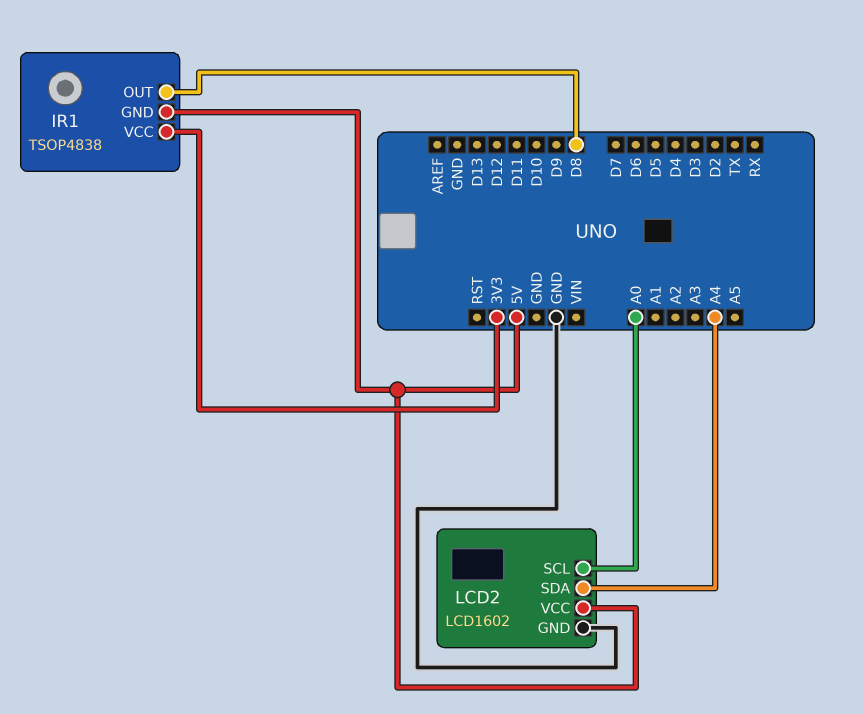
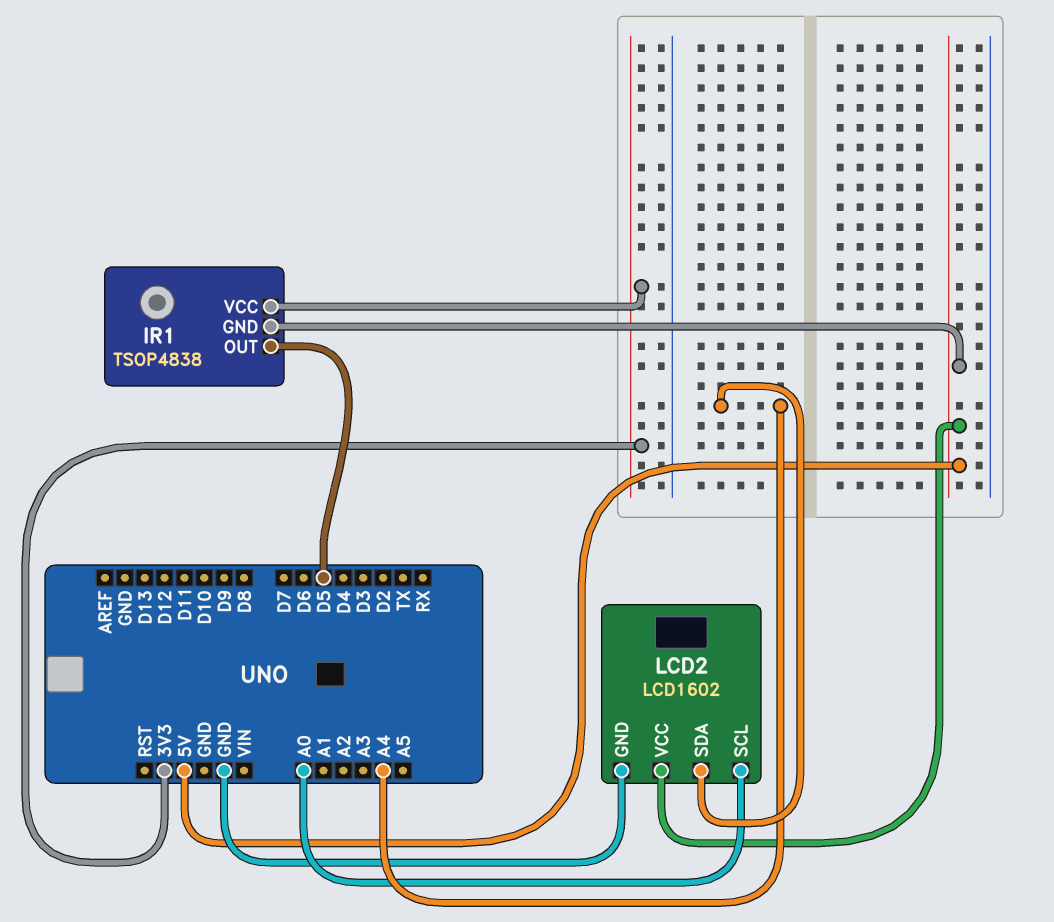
IR1 pin OUT: D8 -> D5

